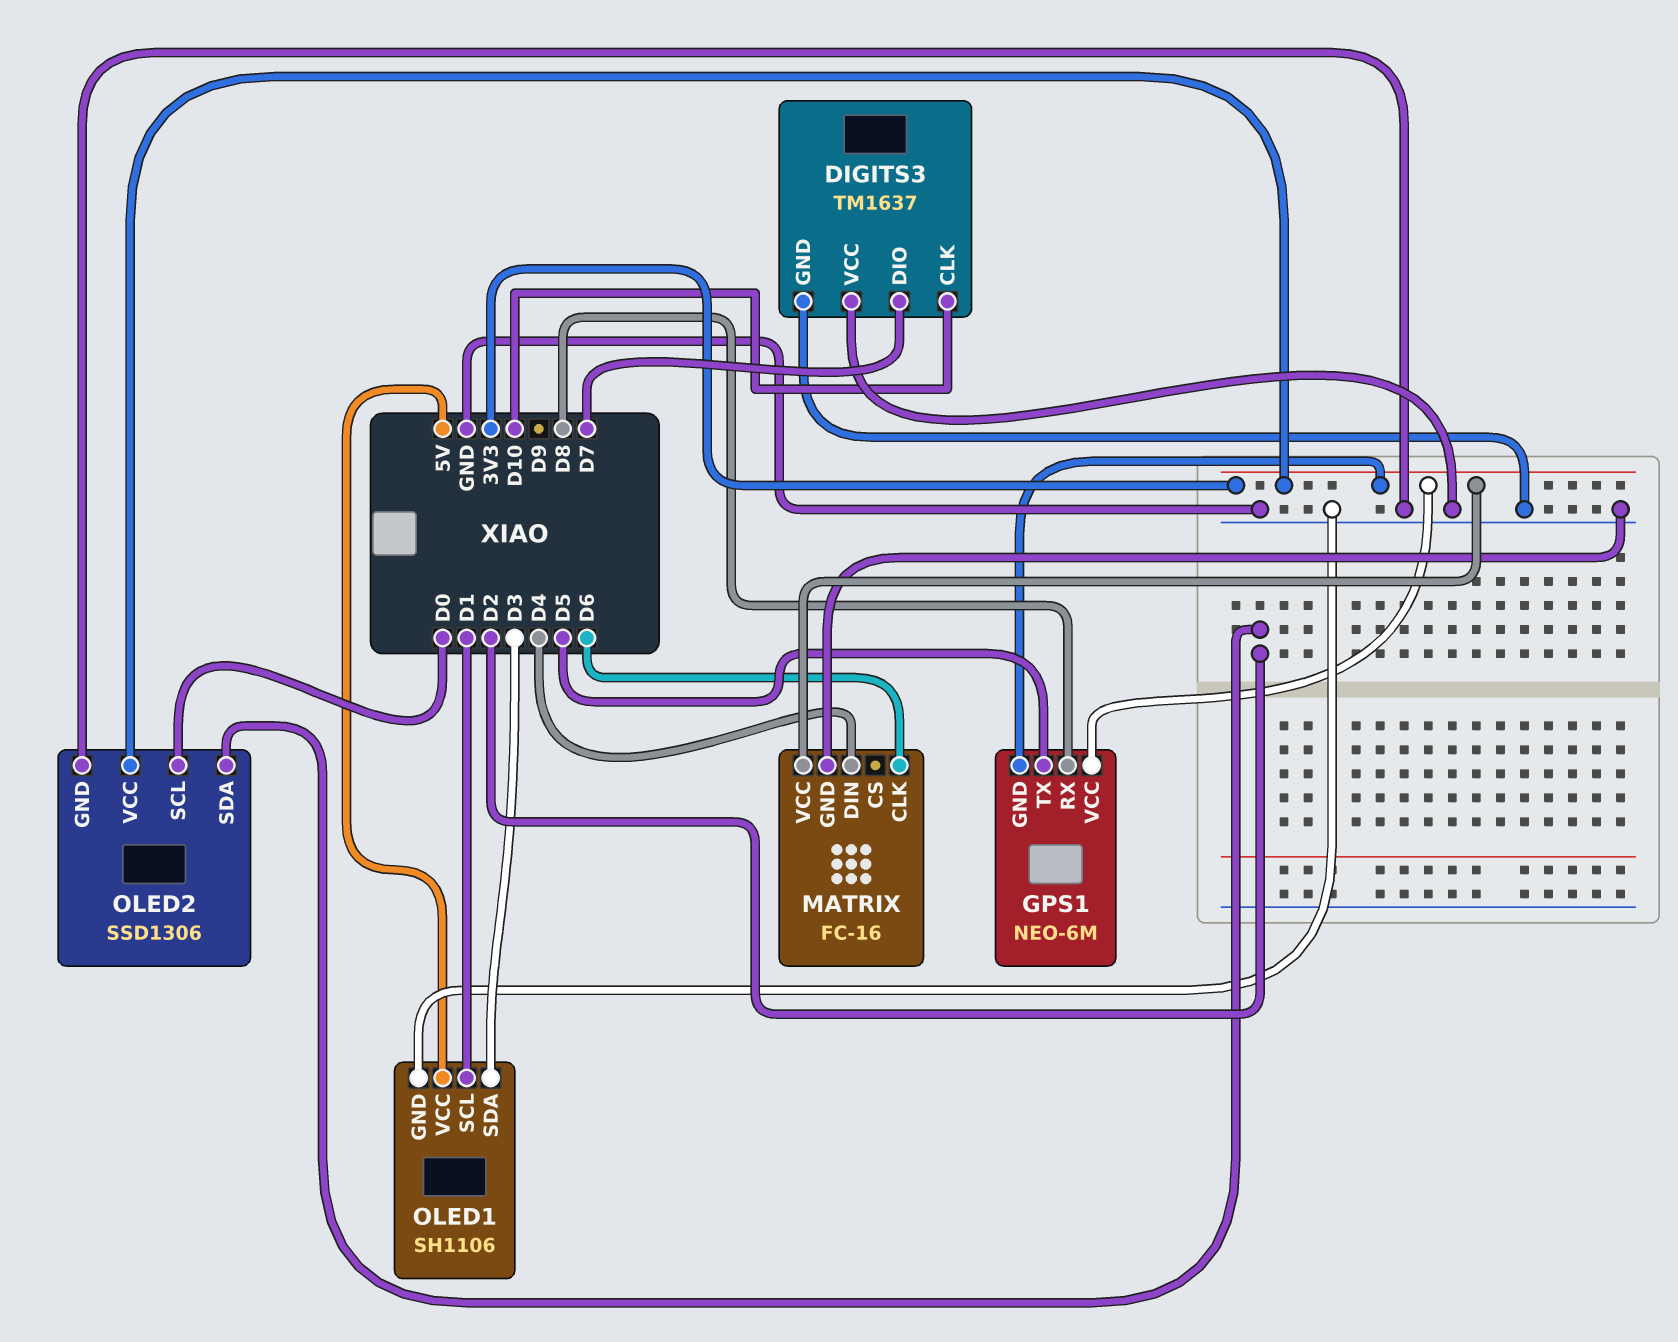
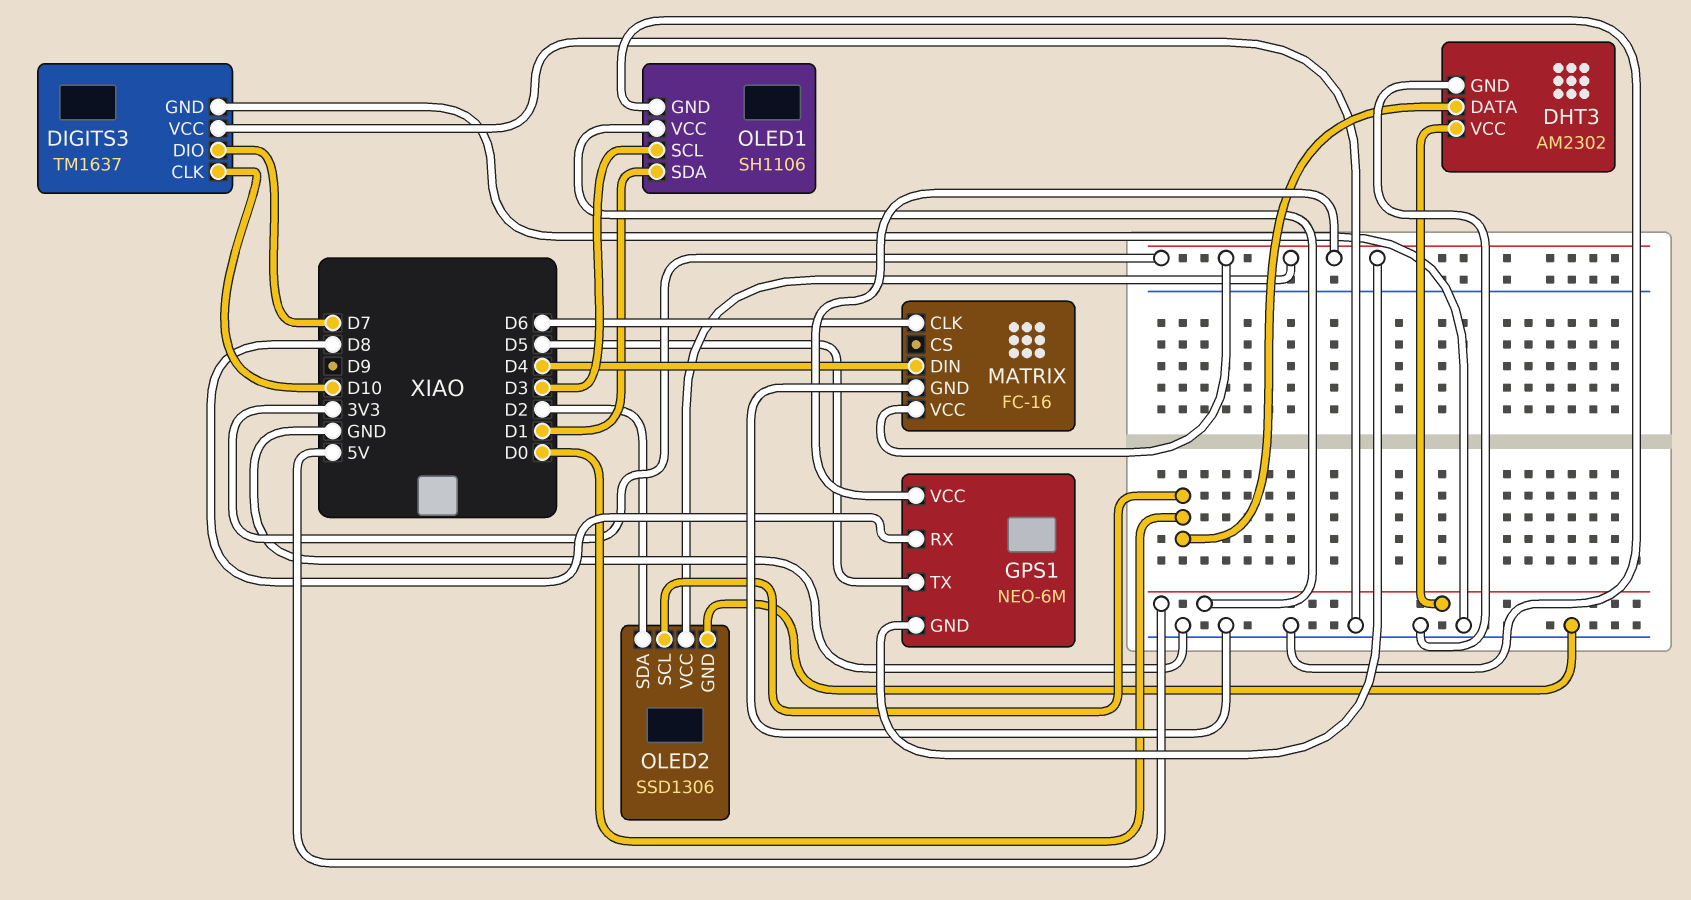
DHT3: none -> AM2302
DHT3 pin DATA: none -> D0
DHT3 pin GND: none -> GND
DHT3 pin VCC: none -> 5V
OLED1 pin SCL: D1 -> D3
OLED1 pin SDA: D3 -> D1

